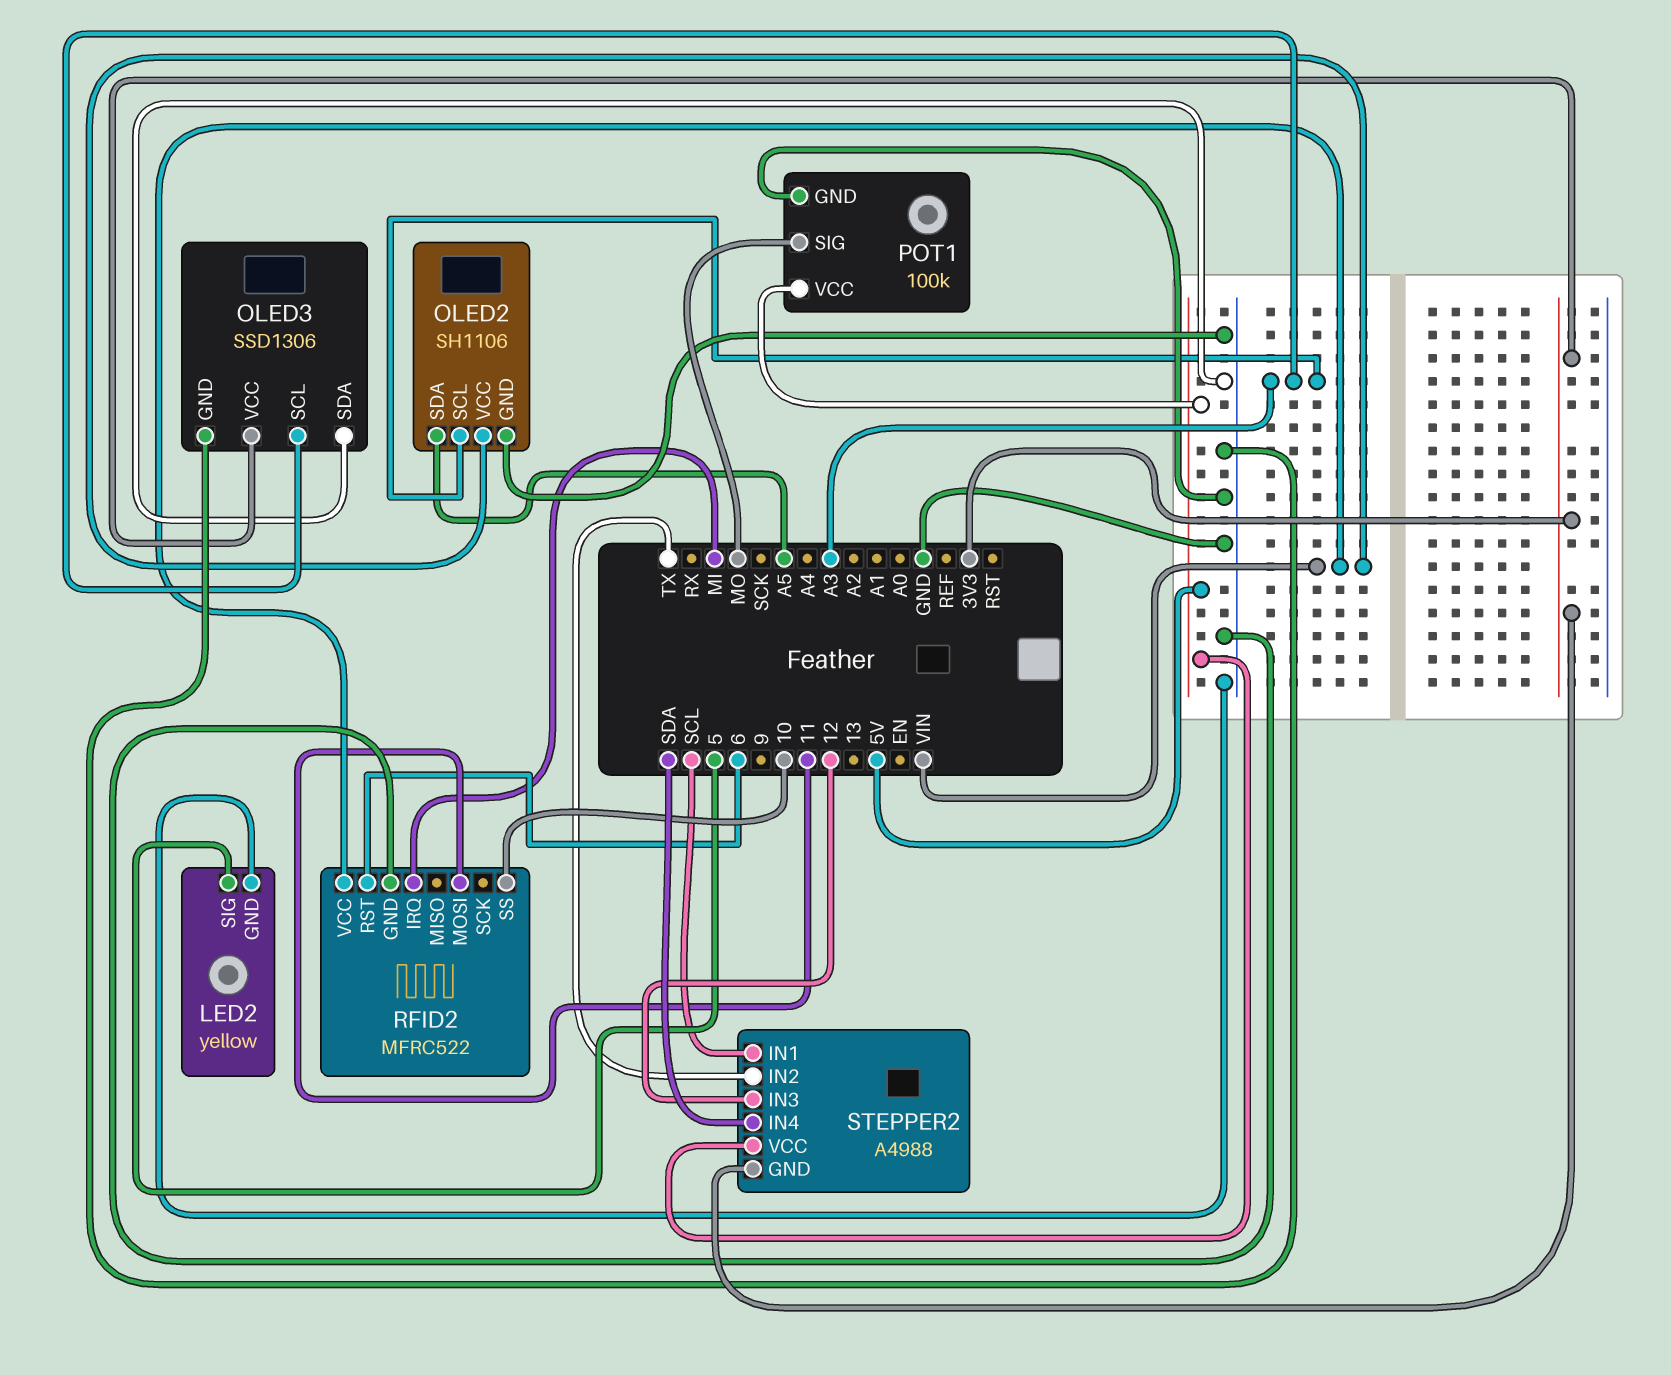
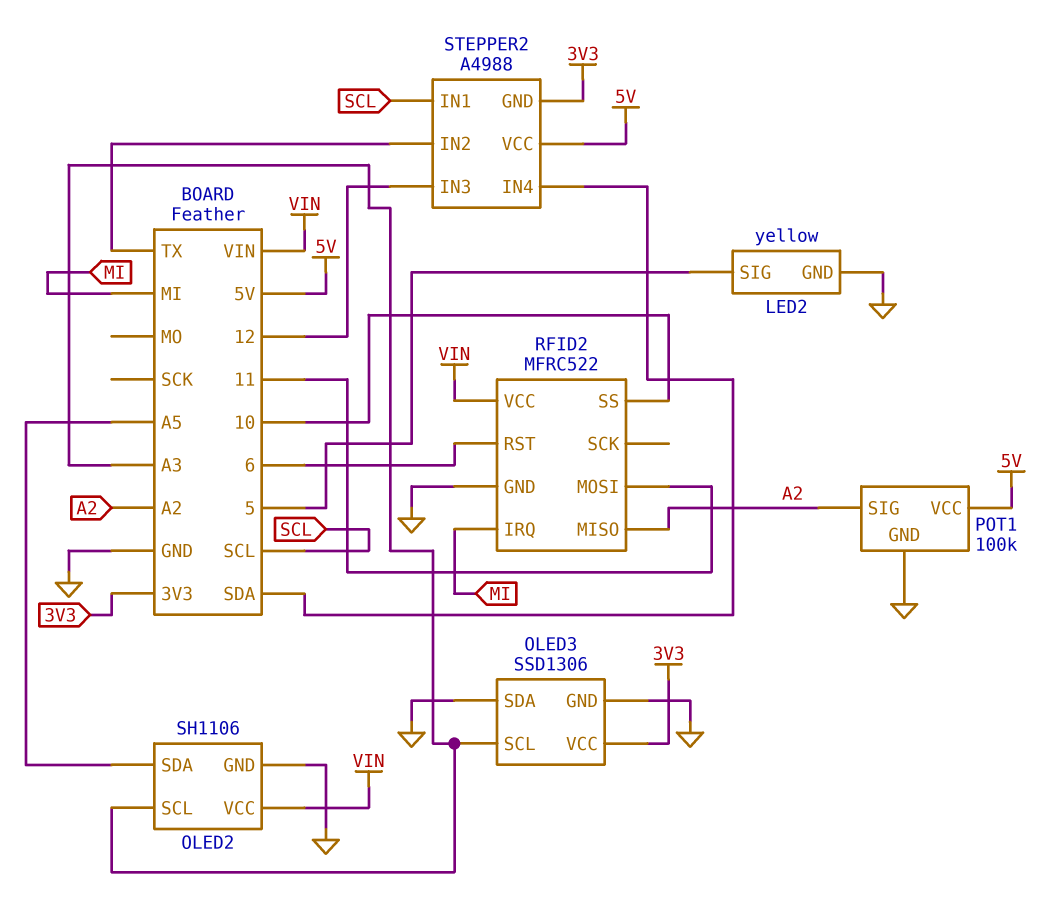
POT1 pin SIG: MO -> A2
RFID2 pin MISO: none -> A2

